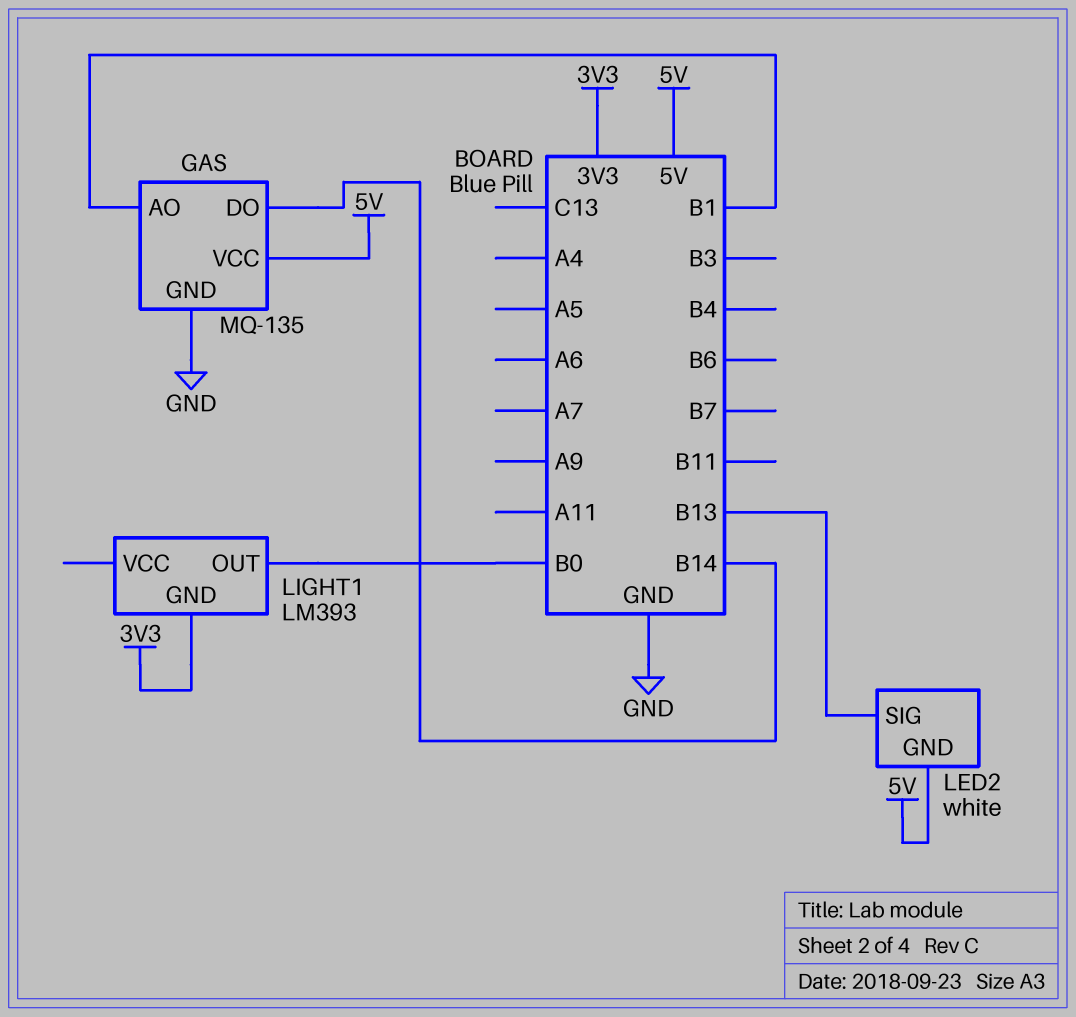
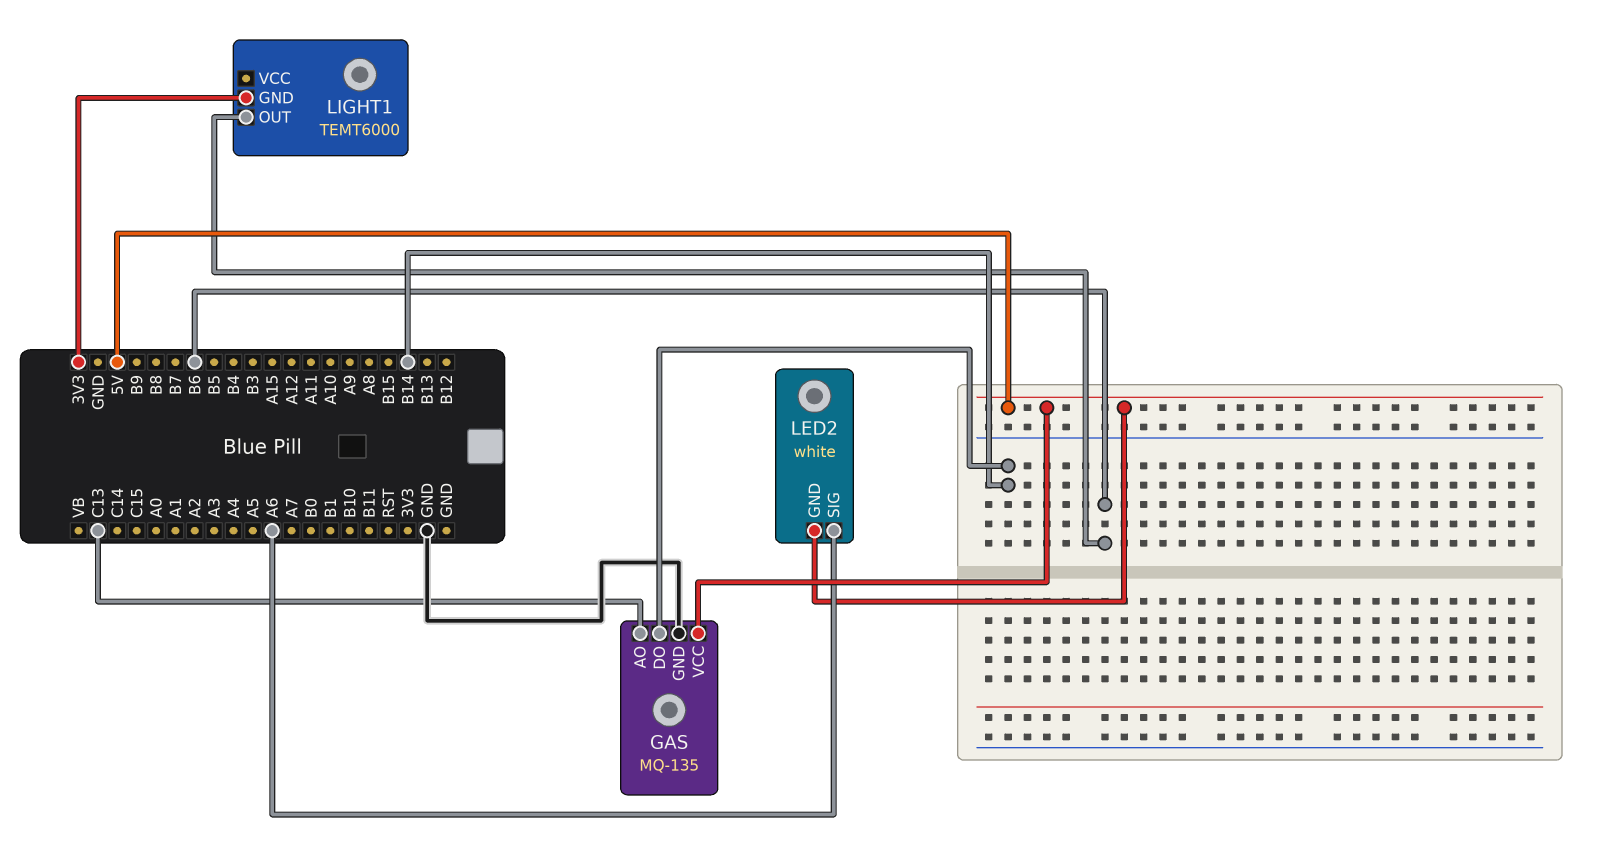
GAS pin AO: B1 -> C13
LED2 pin SIG: B13 -> A6
LIGHT1: LM393 -> TEMT6000
LIGHT1 pin OUT: B0 -> B6

